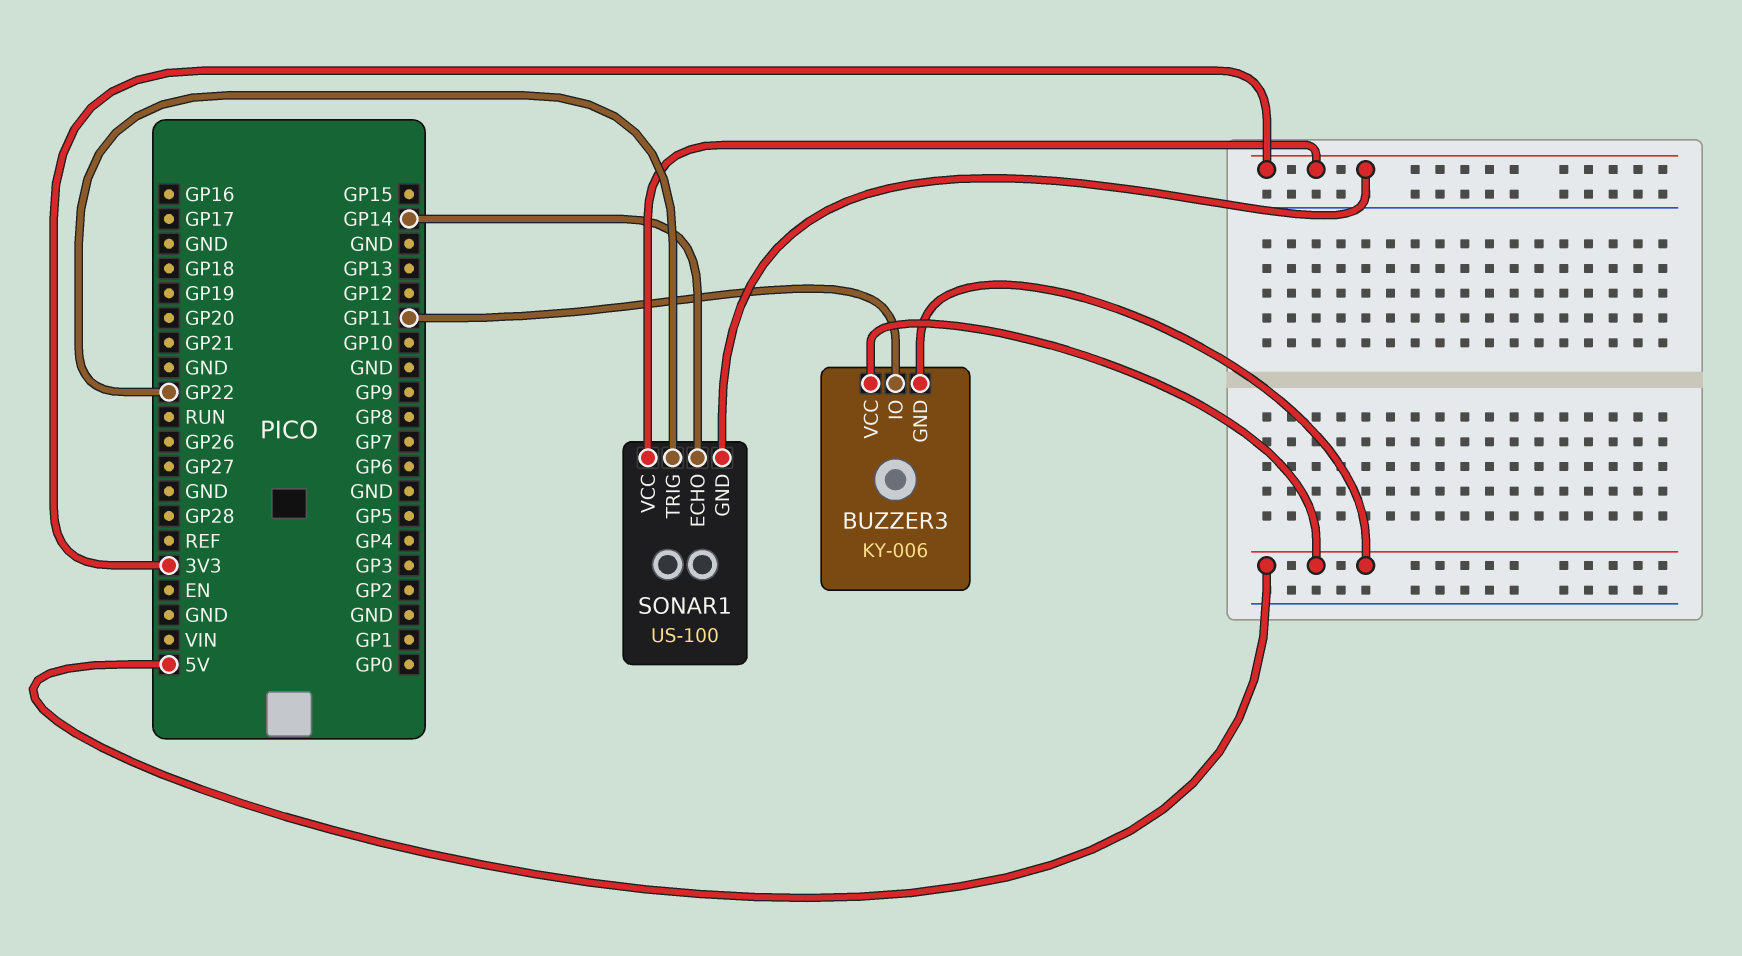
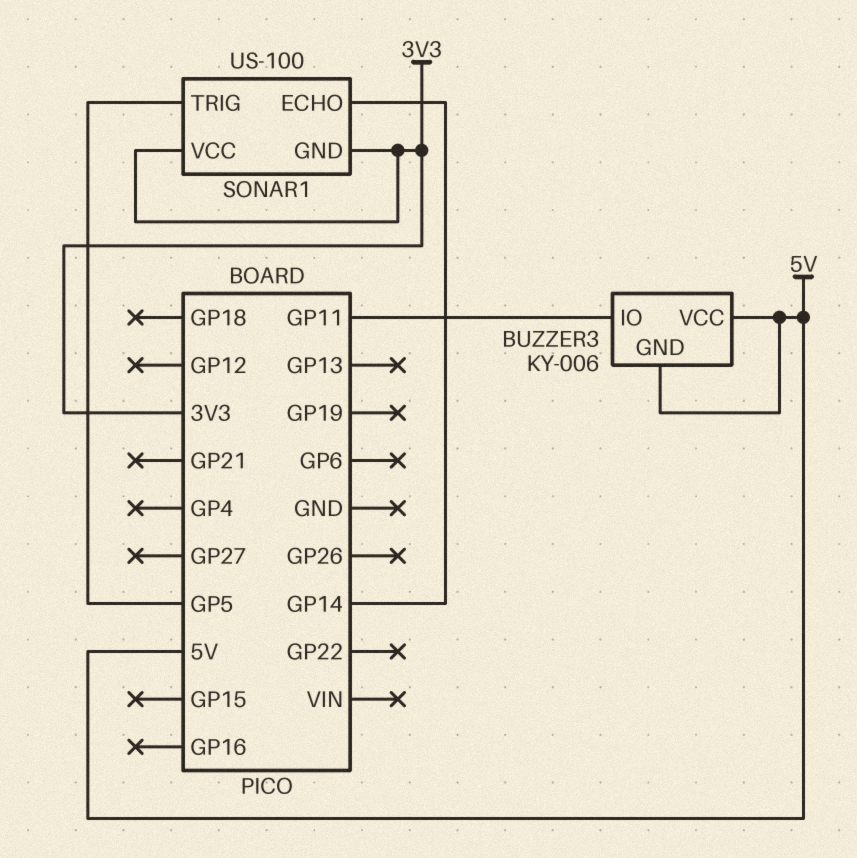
SONAR1 pin TRIG: GP22 -> GP5

